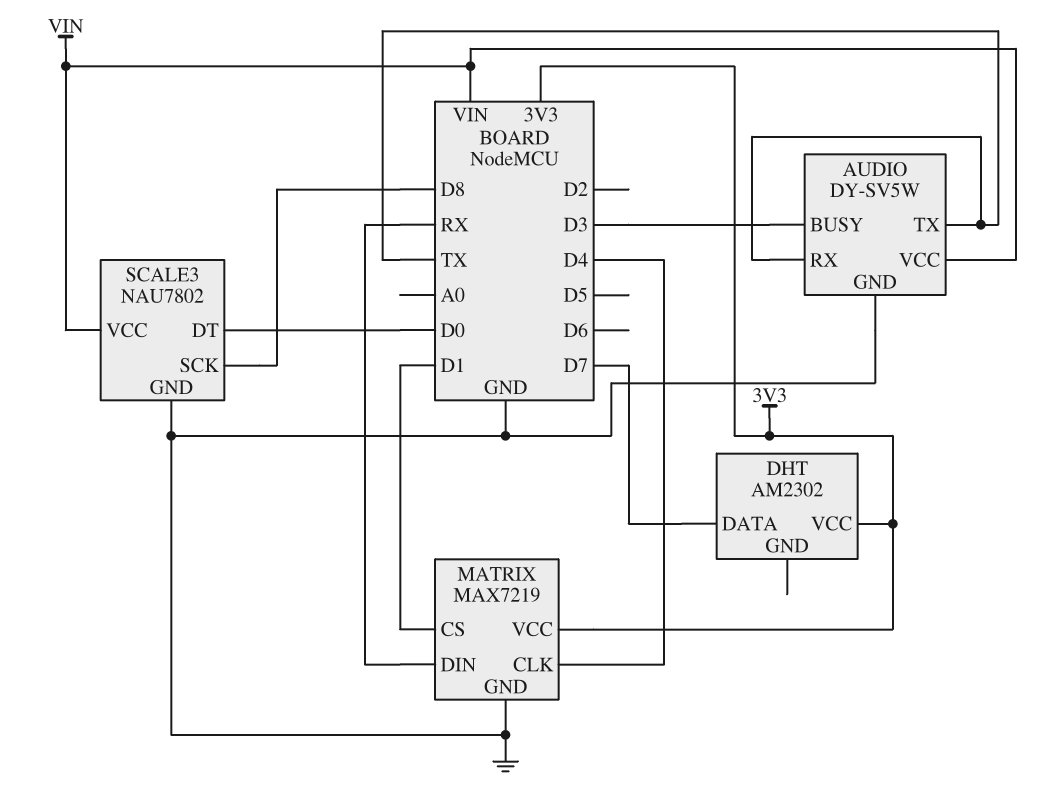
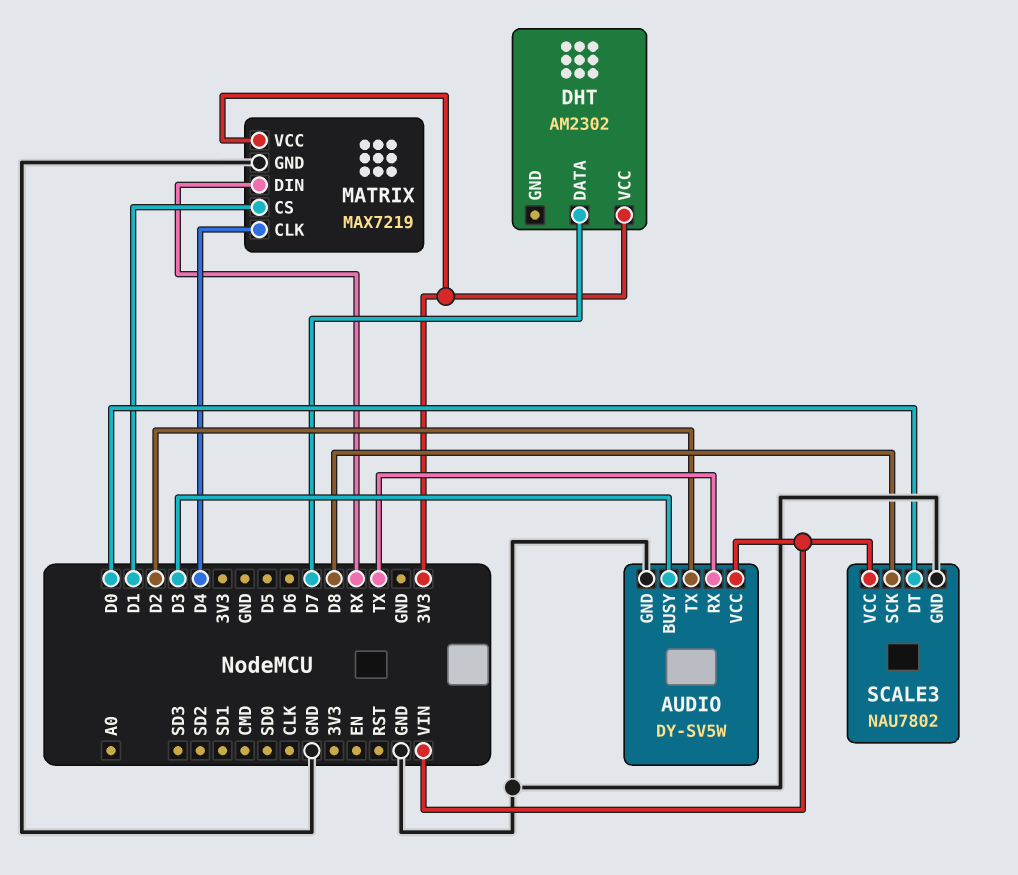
AUDIO pin TX: TX -> D2

